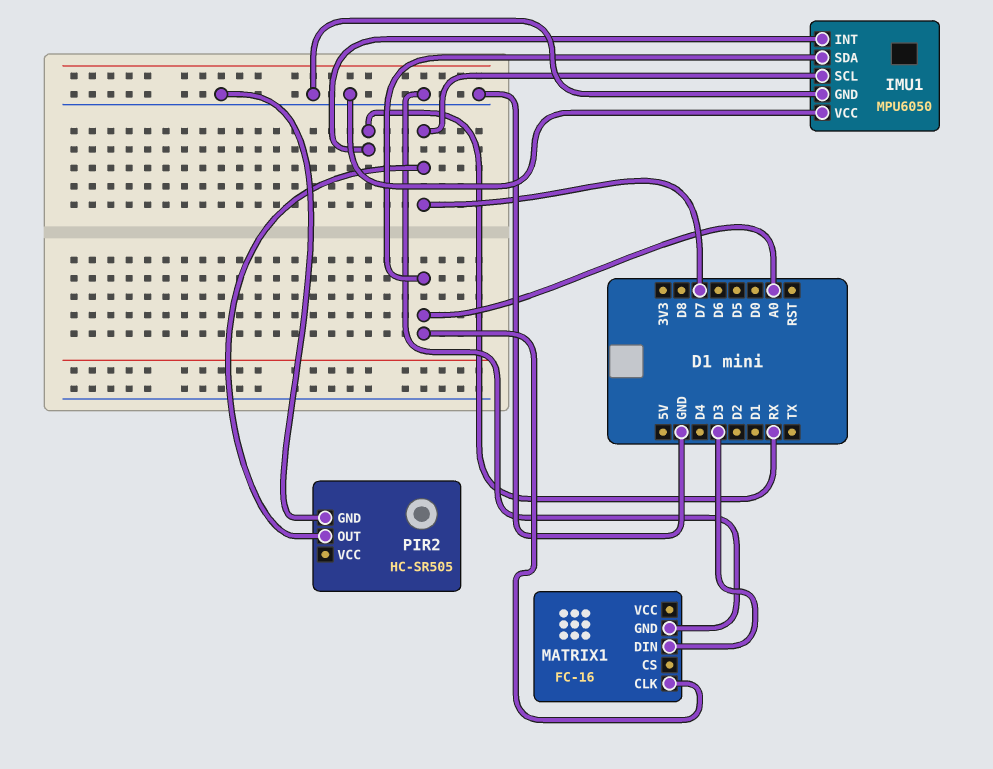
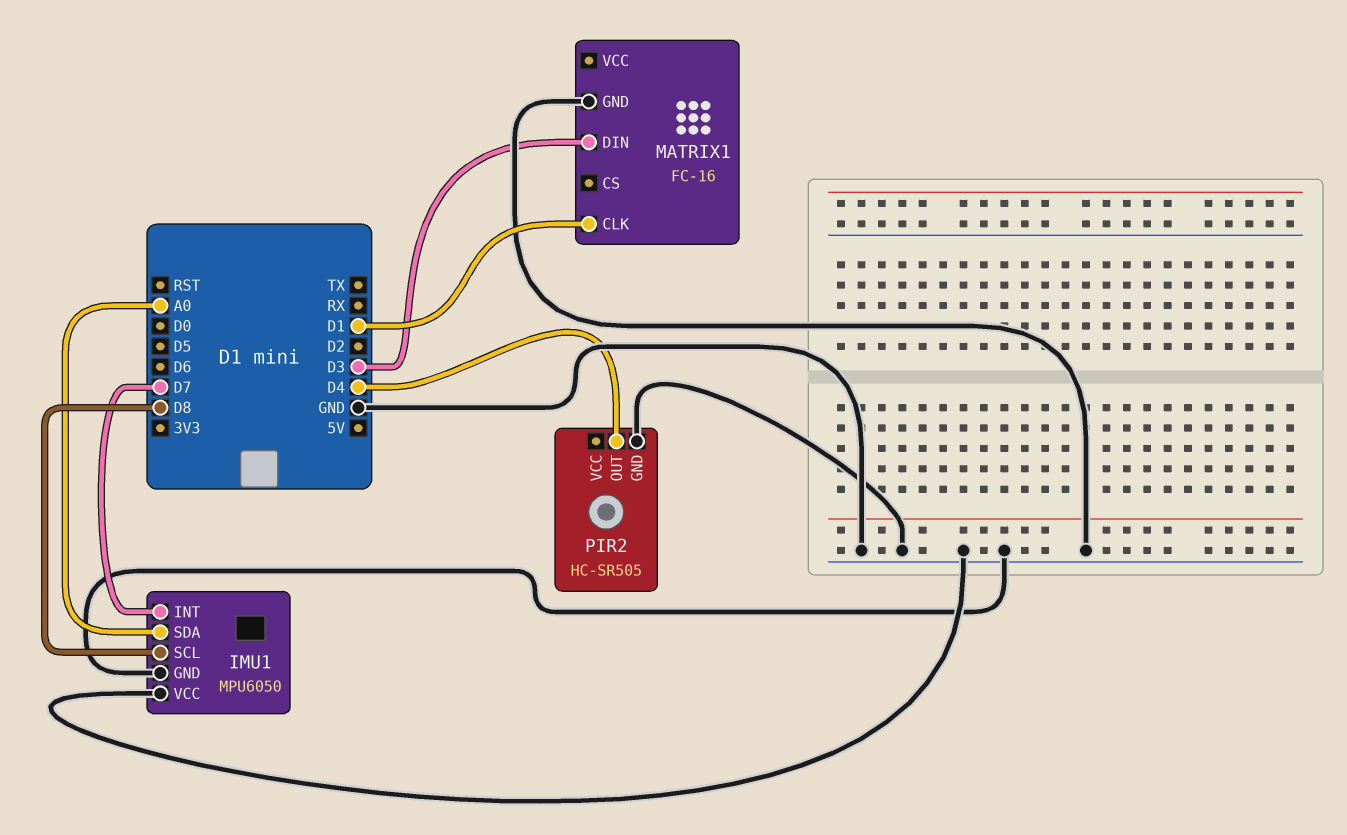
IMU1 pin INT: RX -> D7
IMU1 pin SCL: D7 -> D8
MATRIX1 pin CLK: A0 -> D1
PIR2 pin OUT: D7 -> D4

